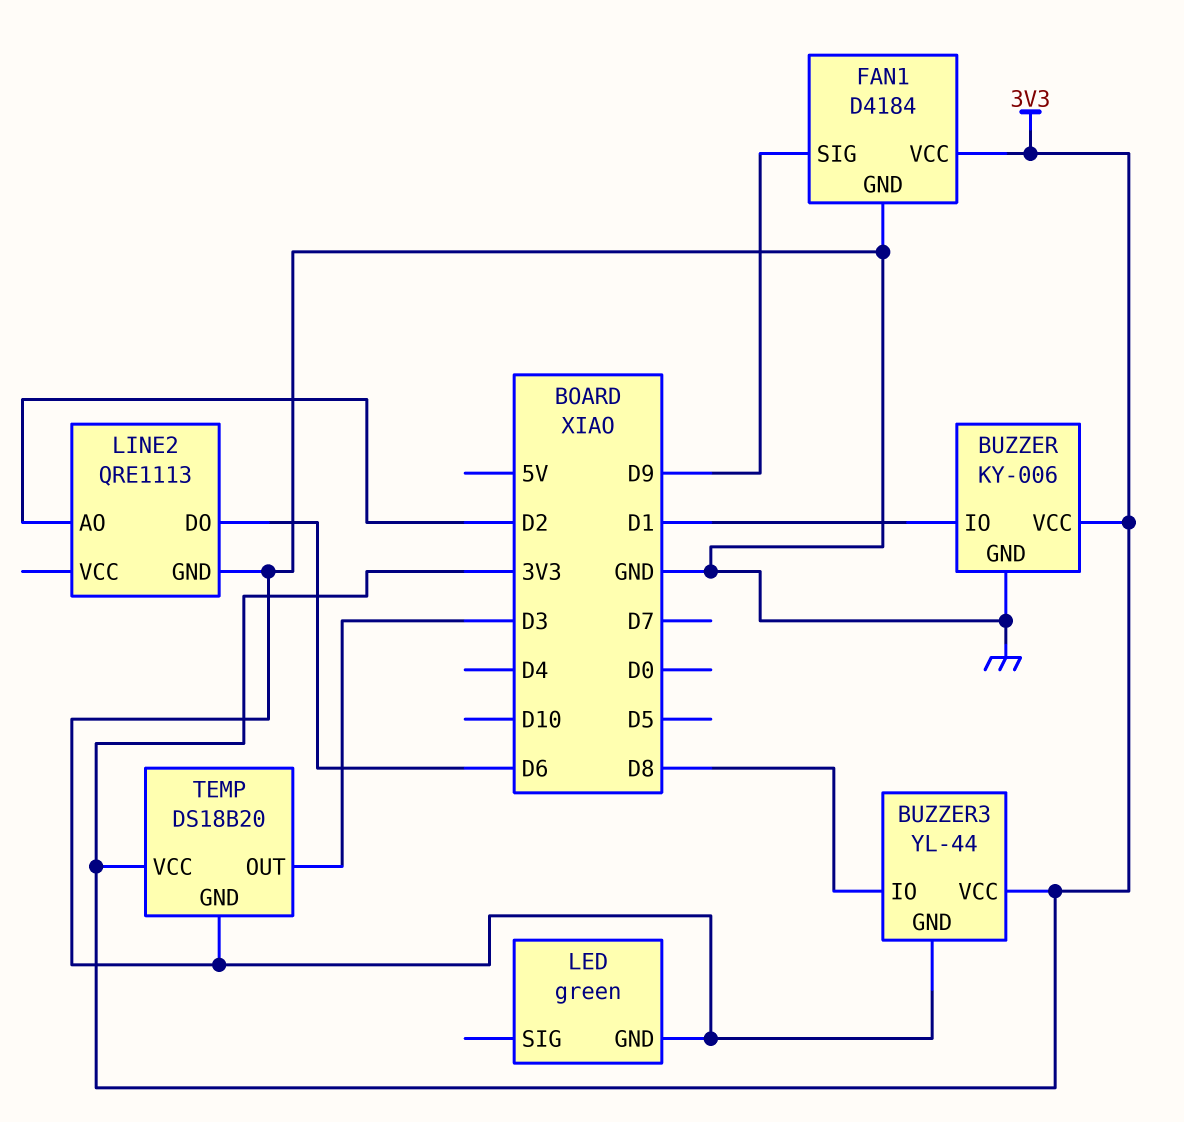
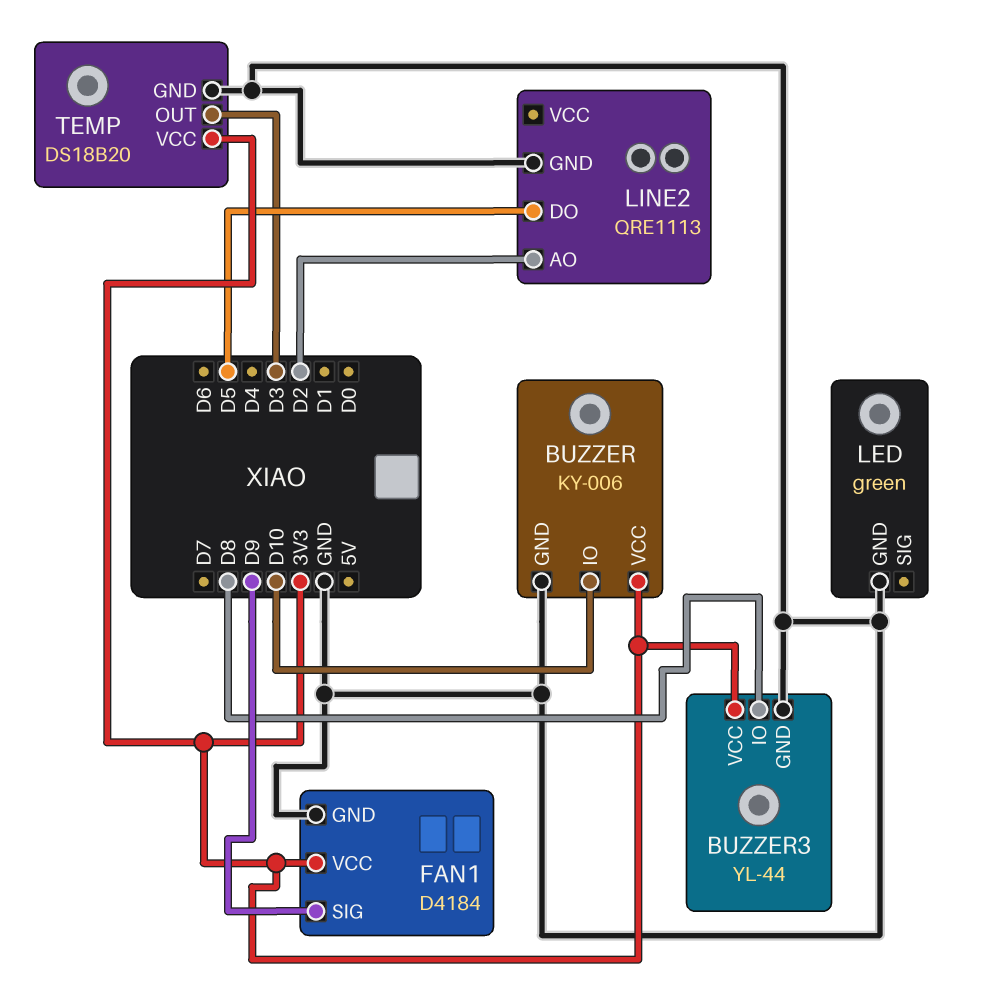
BUZZER pin IO: D1 -> D10
LINE2 pin DO: D6 -> D5

